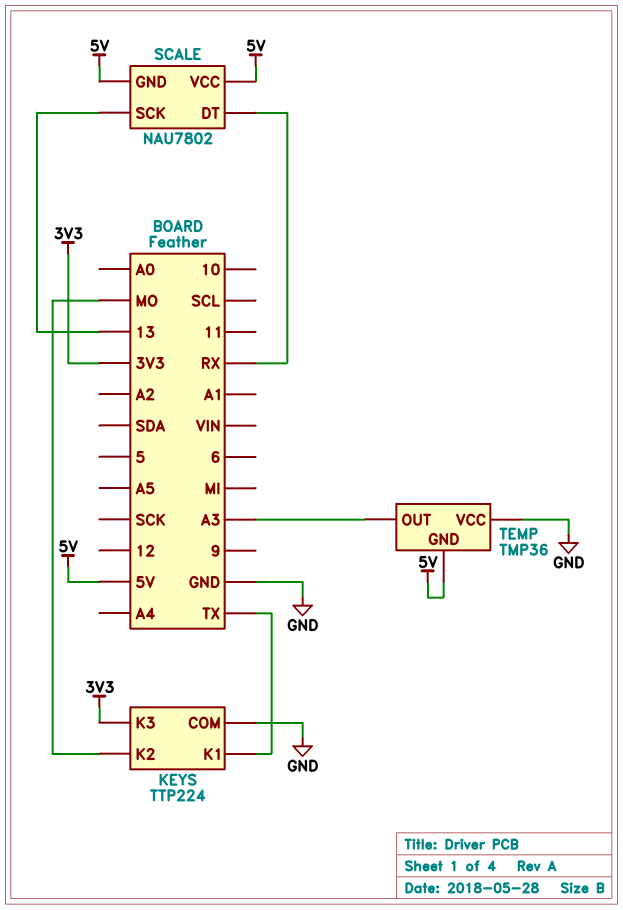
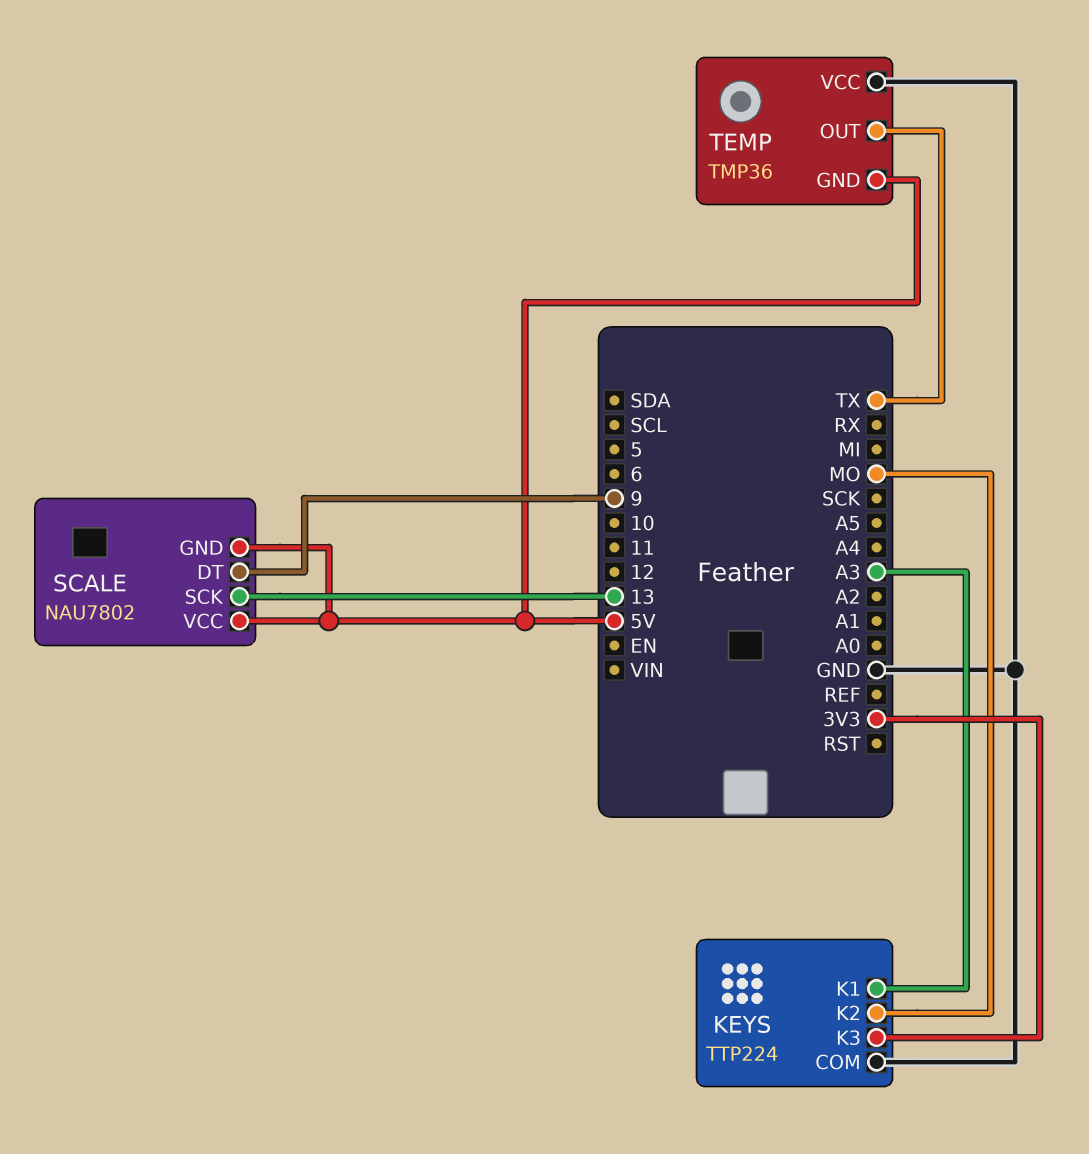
KEYS pin K1: TX -> A3
SCALE pin DT: RX -> 9
TEMP pin OUT: A3 -> TX

